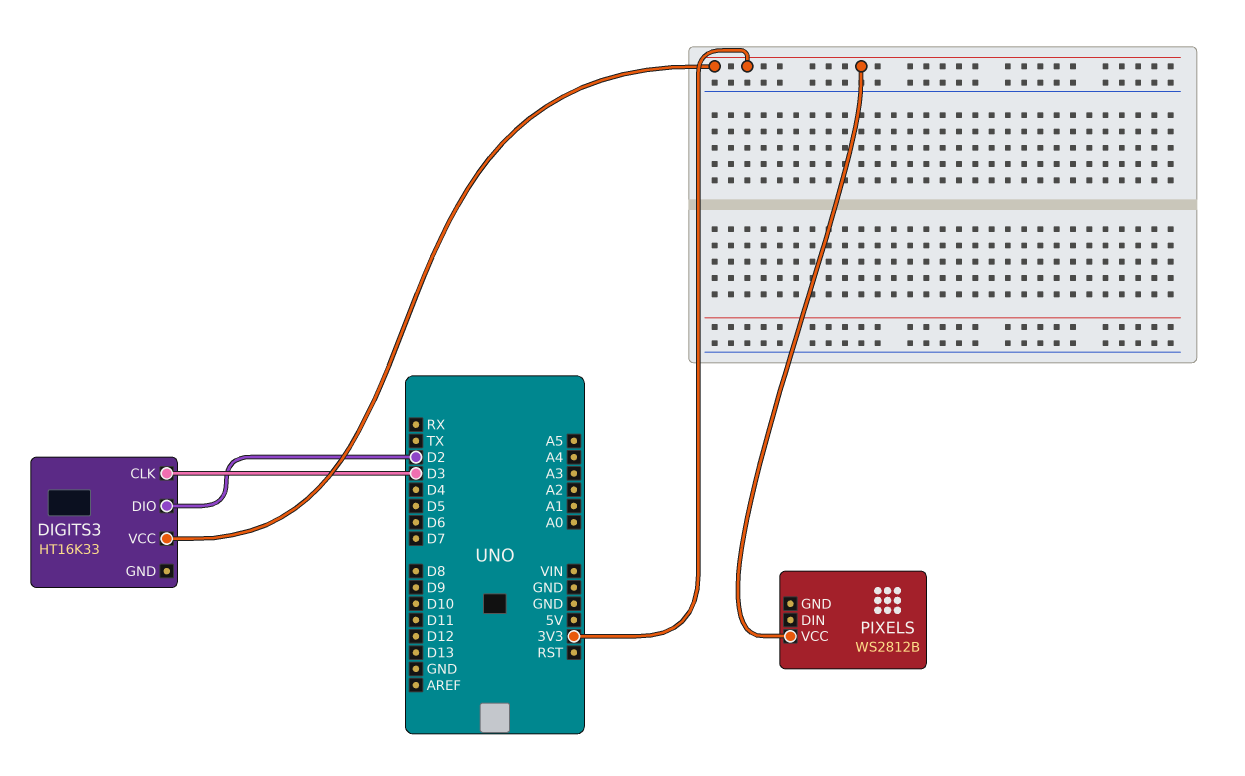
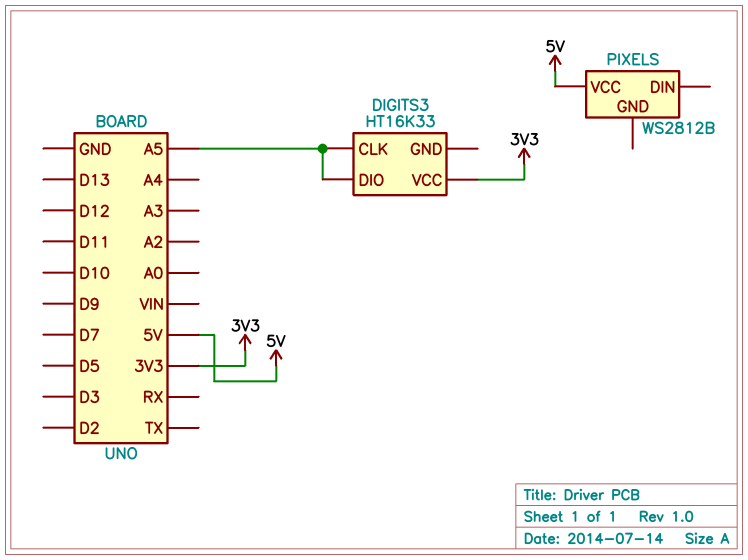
DIGITS3 pin CLK: D3 -> A5
DIGITS3 pin DIO: D2 -> A5
PIXELS pin VCC: 3V3 -> 5V

